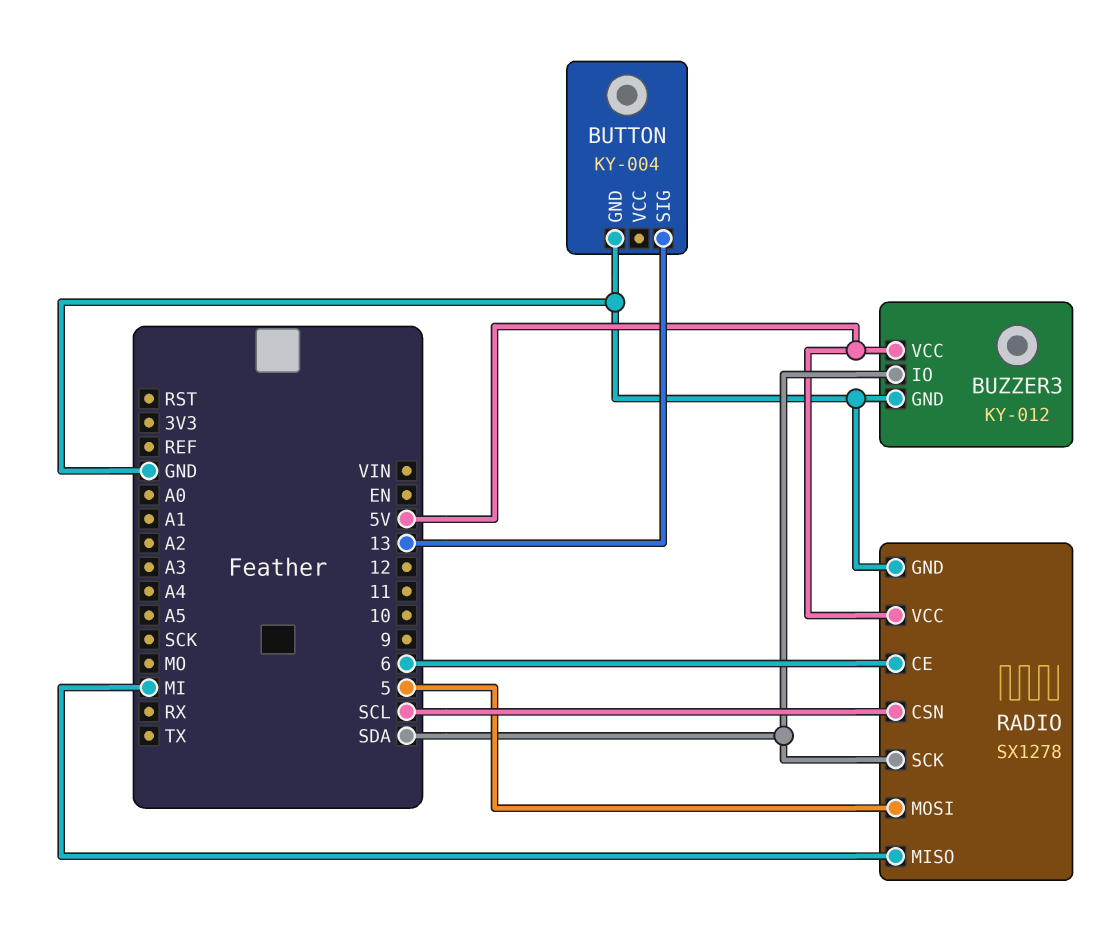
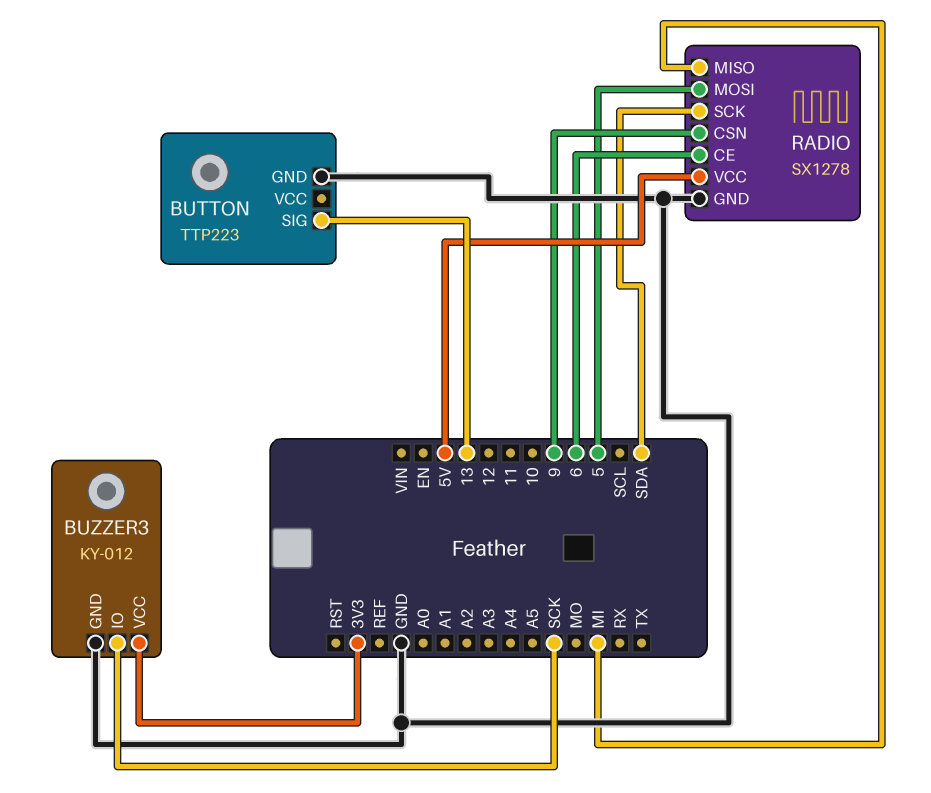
BUTTON: KY-004 -> TTP223
BUZZER3 pin IO: SDA -> SCK
BUZZER3 pin VCC: 5V -> 3V3
RADIO pin CSN: SCL -> 9

